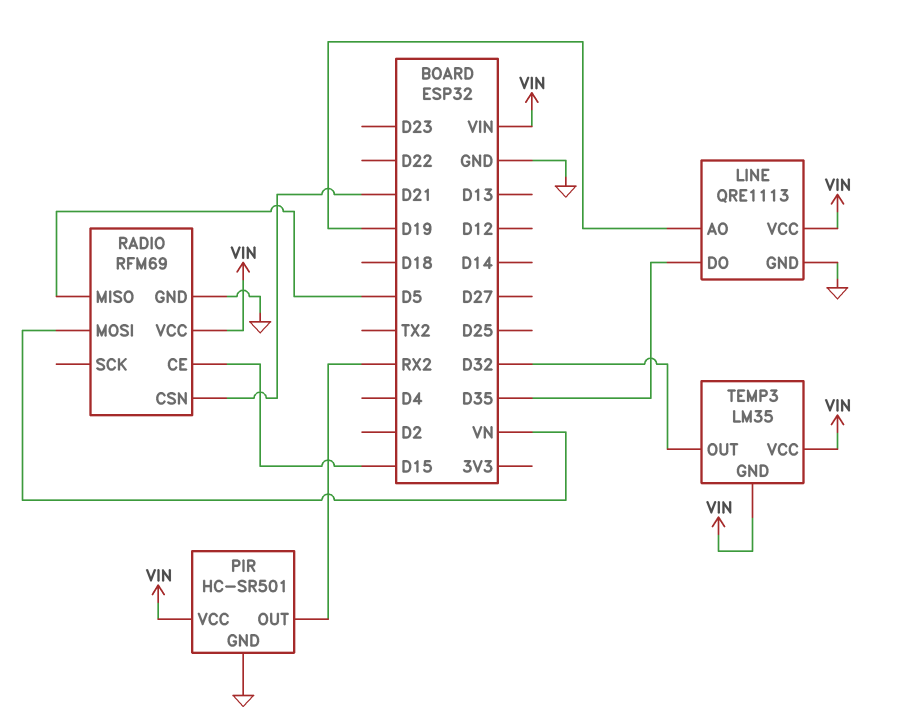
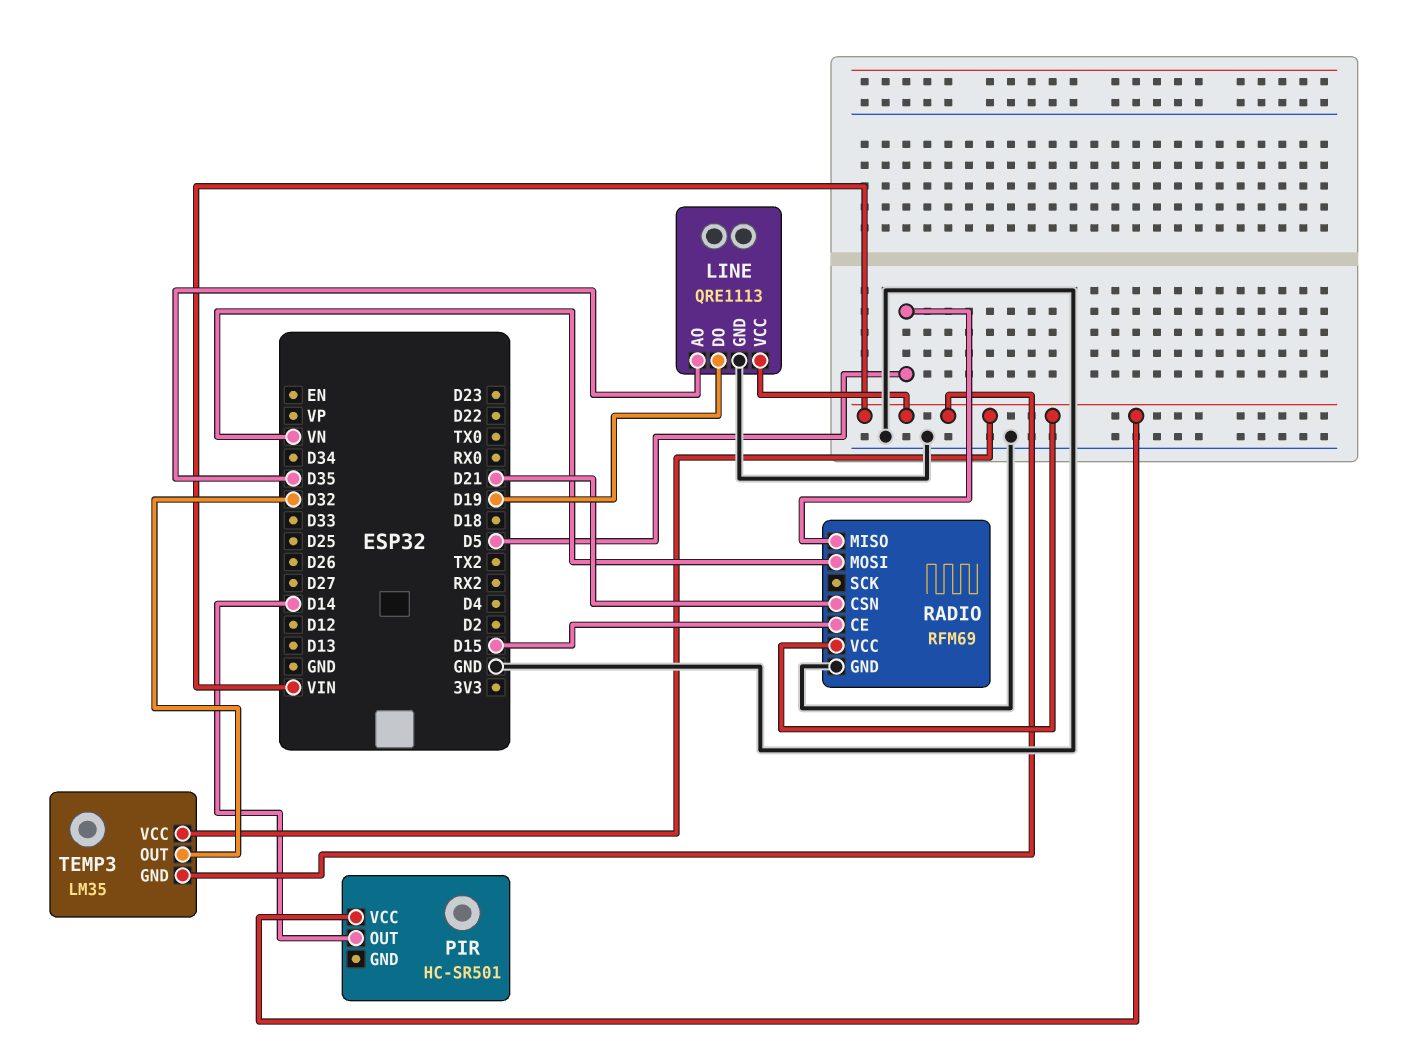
LINE pin AO: D19 -> D35
LINE pin DO: D35 -> D19
PIR pin GND: GND -> none
PIR pin OUT: RX2 -> D14

